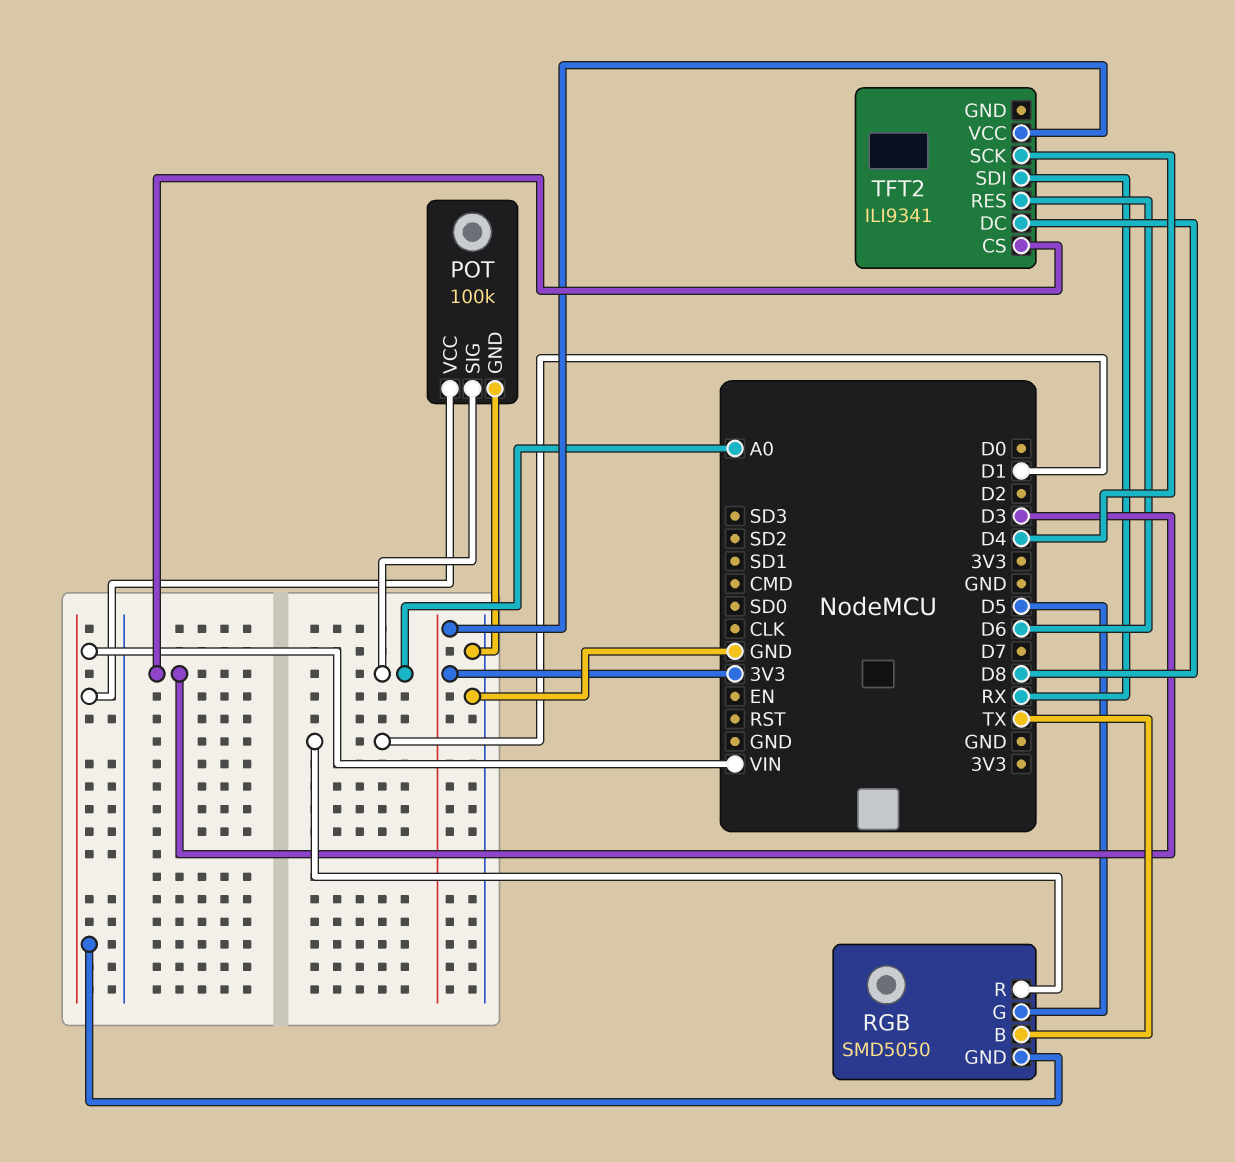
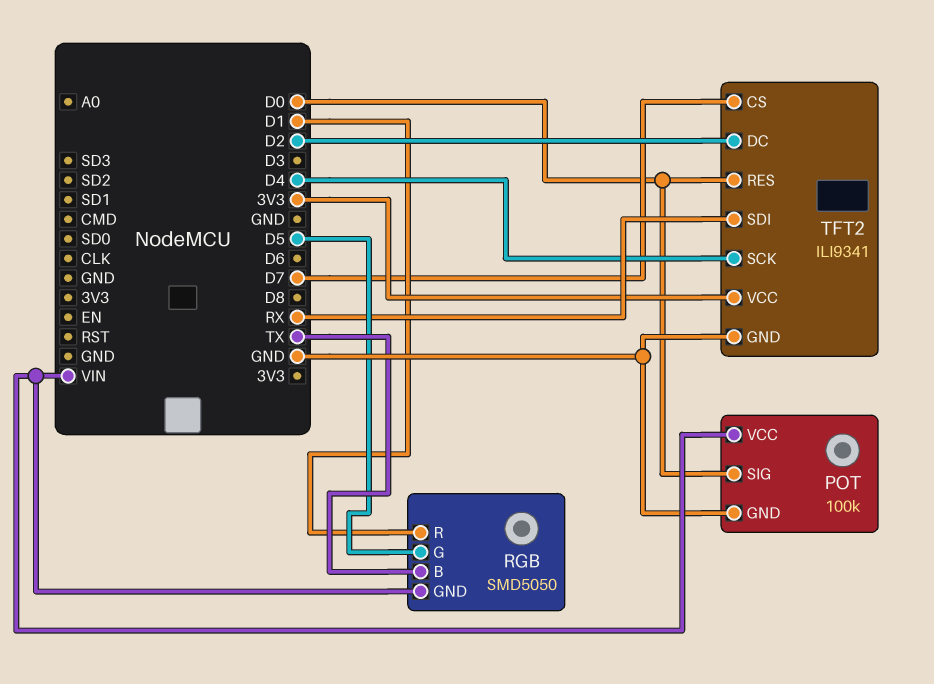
POT pin SIG: A0 -> D0
TFT2 pin CS: D3 -> D7
TFT2 pin DC: D8 -> D2
TFT2 pin GND: none -> GND
TFT2 pin RES: D6 -> D0

